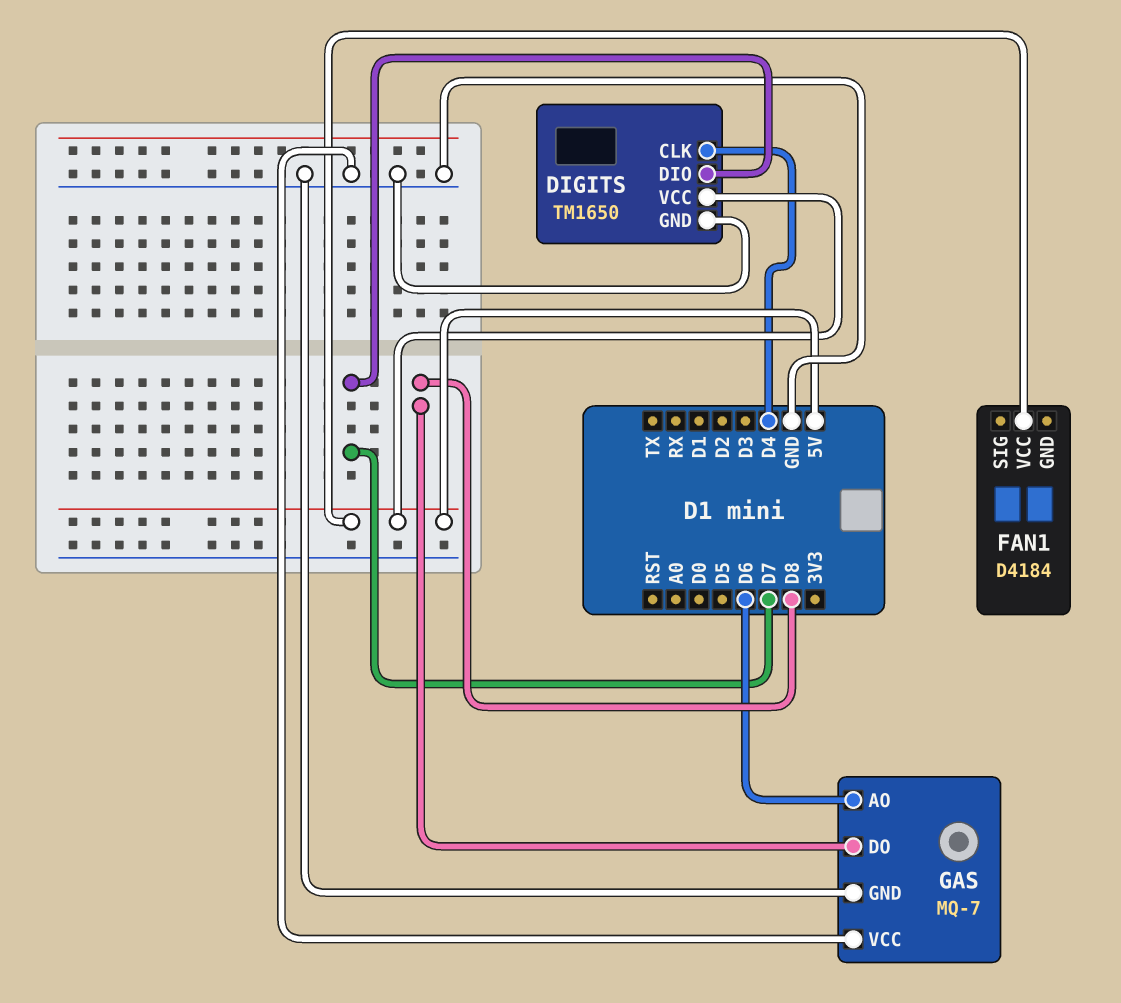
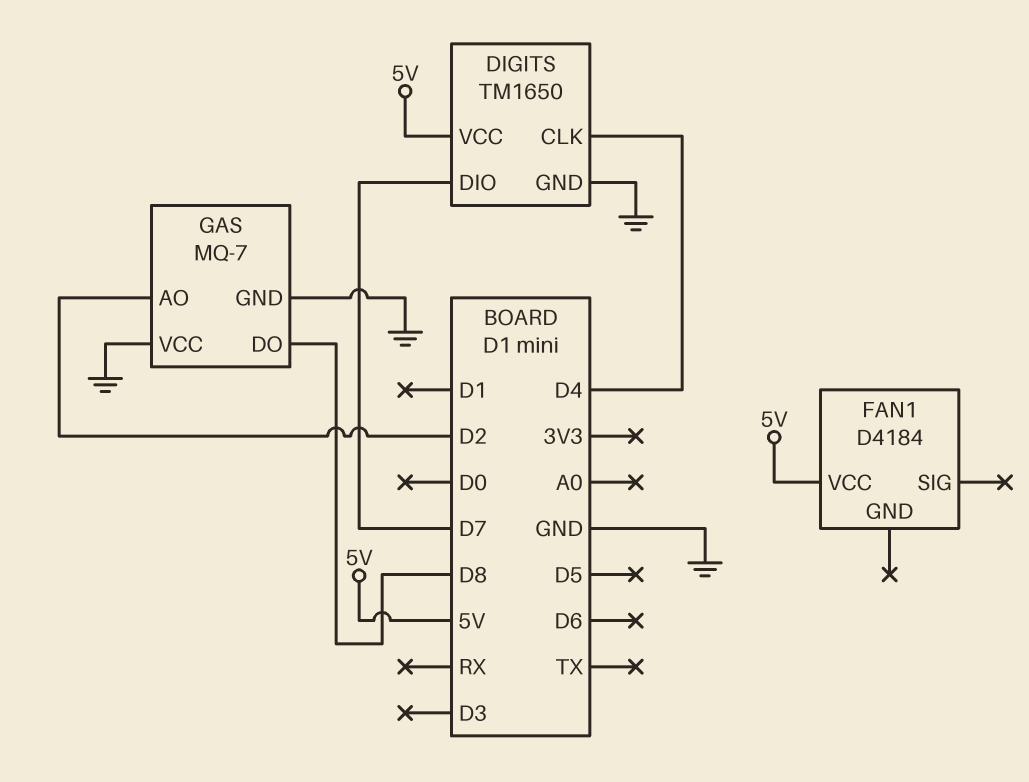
GAS pin AO: D6 -> D2

